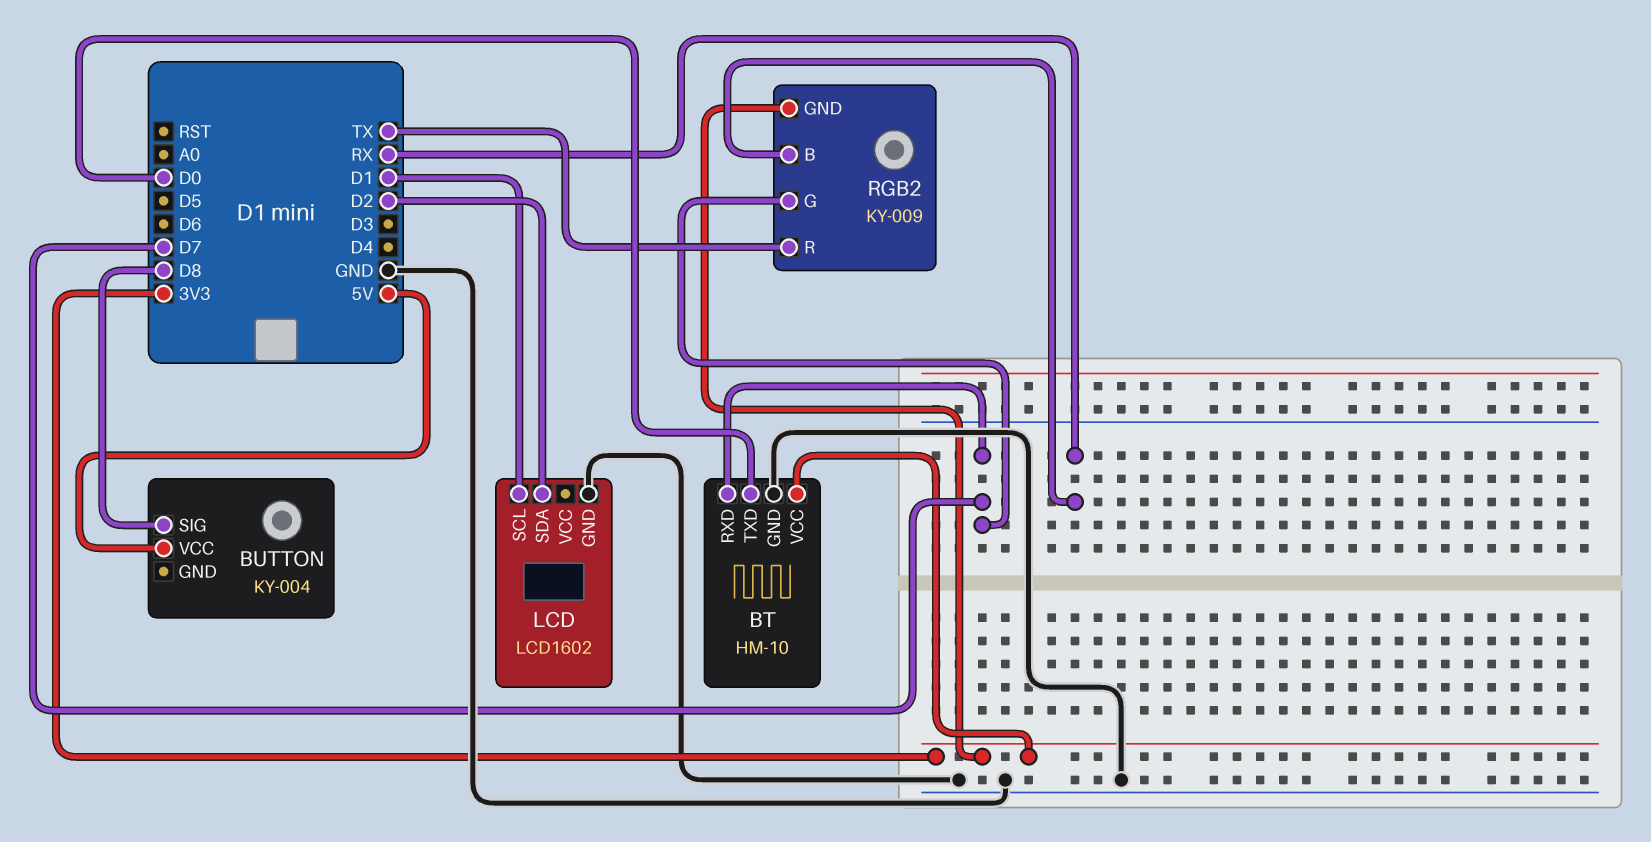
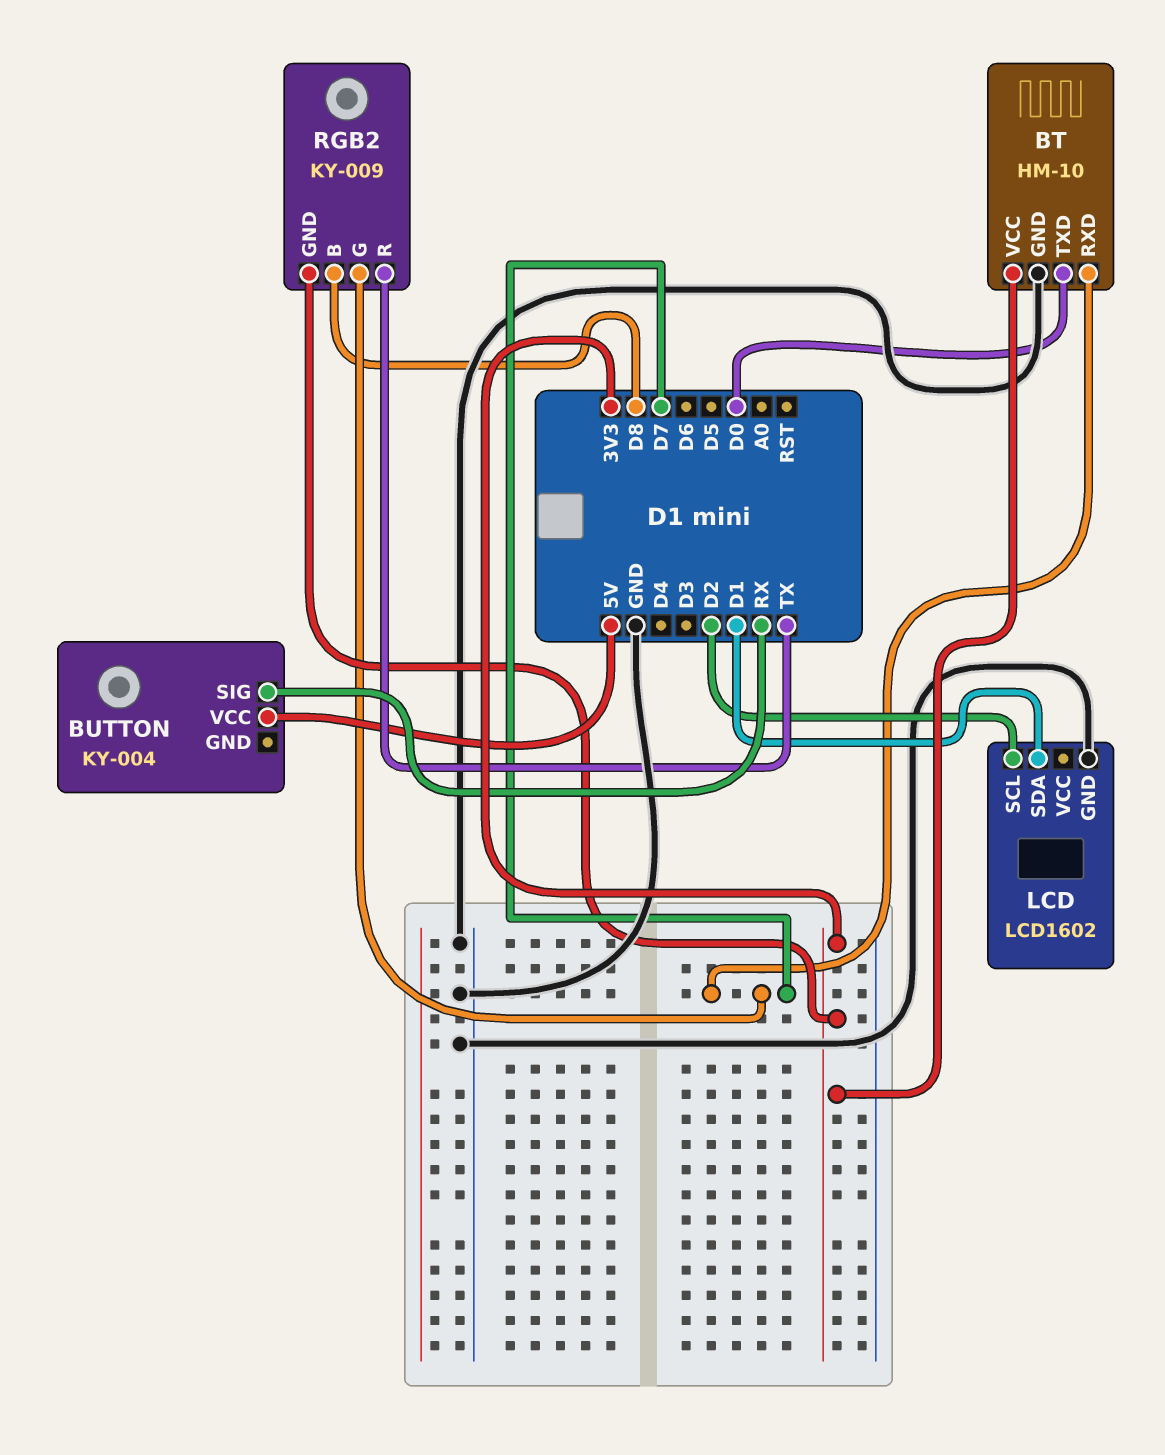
BUTTON pin SIG: D8 -> RX
LCD pin SCL: D1 -> D2
LCD pin SDA: D2 -> D1
RGB2 pin B: RX -> D8

